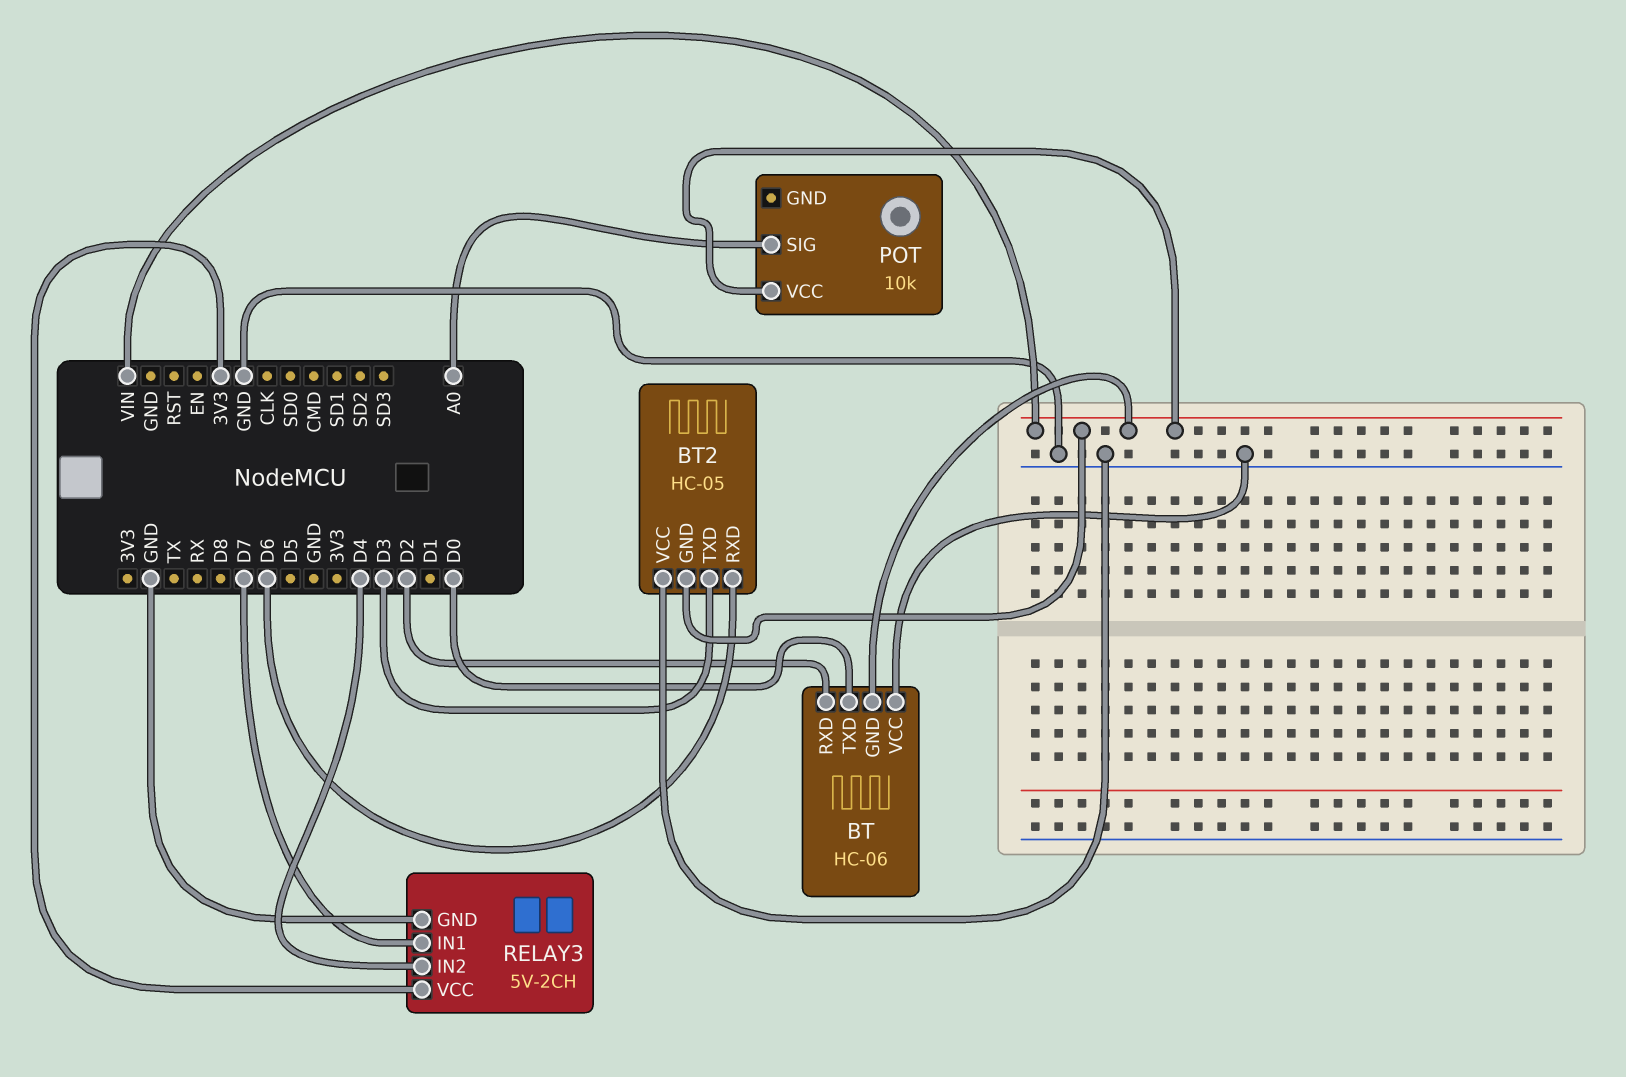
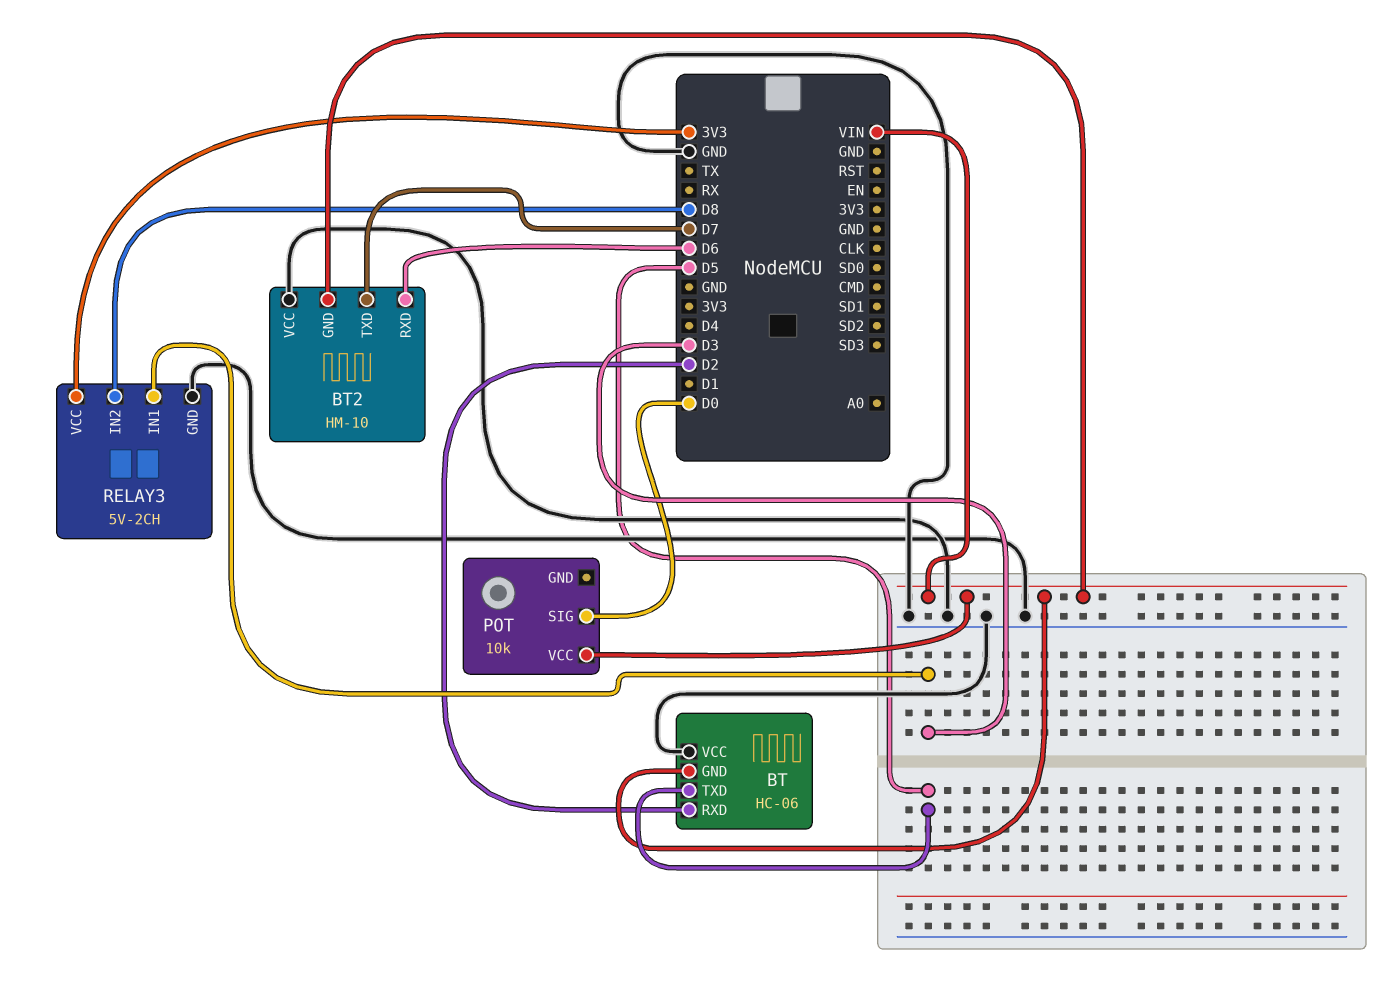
BT pin TXD: D0 -> D5
BT2: HC-05 -> HM-10
BT2 pin TXD: D3 -> D7
POT pin SIG: A0 -> D0
RELAY3 pin IN1: D7 -> D3
RELAY3 pin IN2: D4 -> D8

